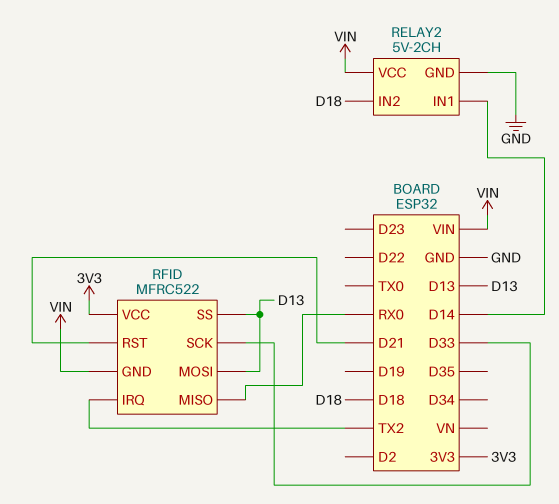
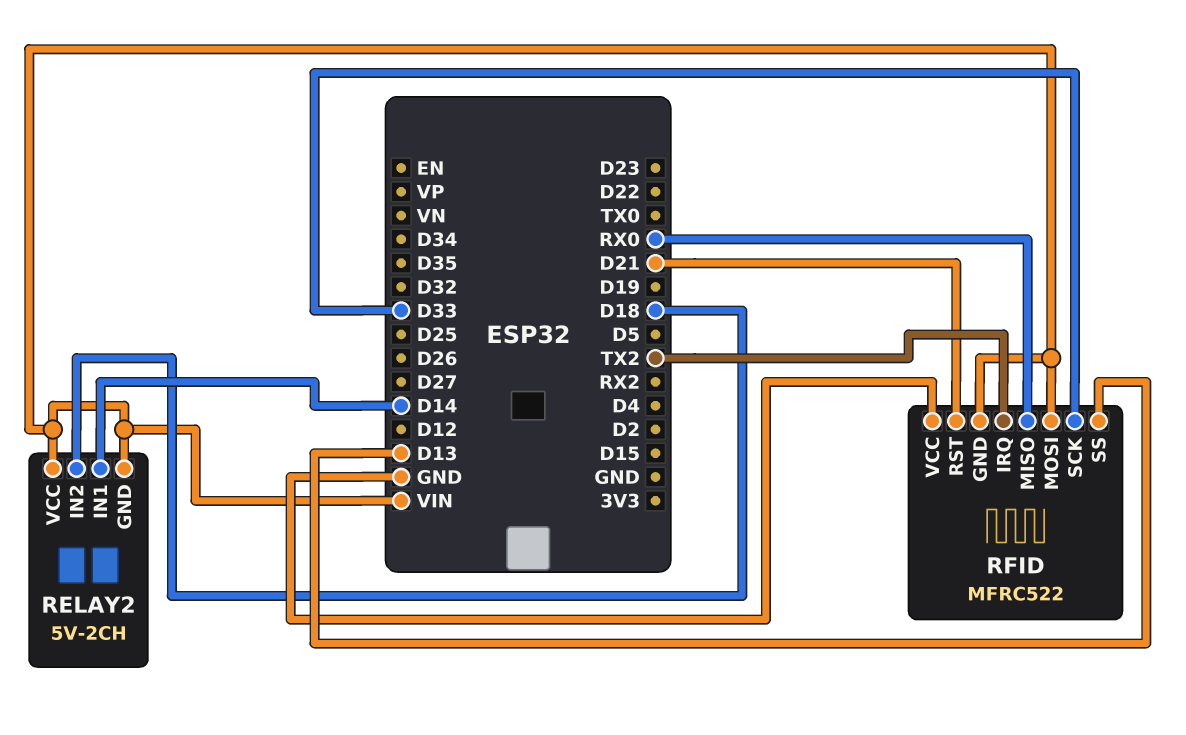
RELAY2 pin GND: GND -> VIN
RFID pin MOSI: D13 -> VIN
RFID pin VCC: 3V3 -> GND

